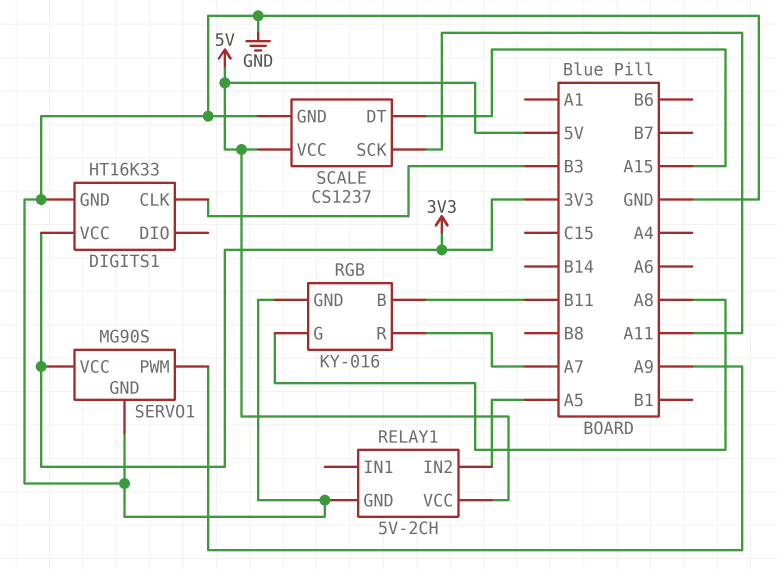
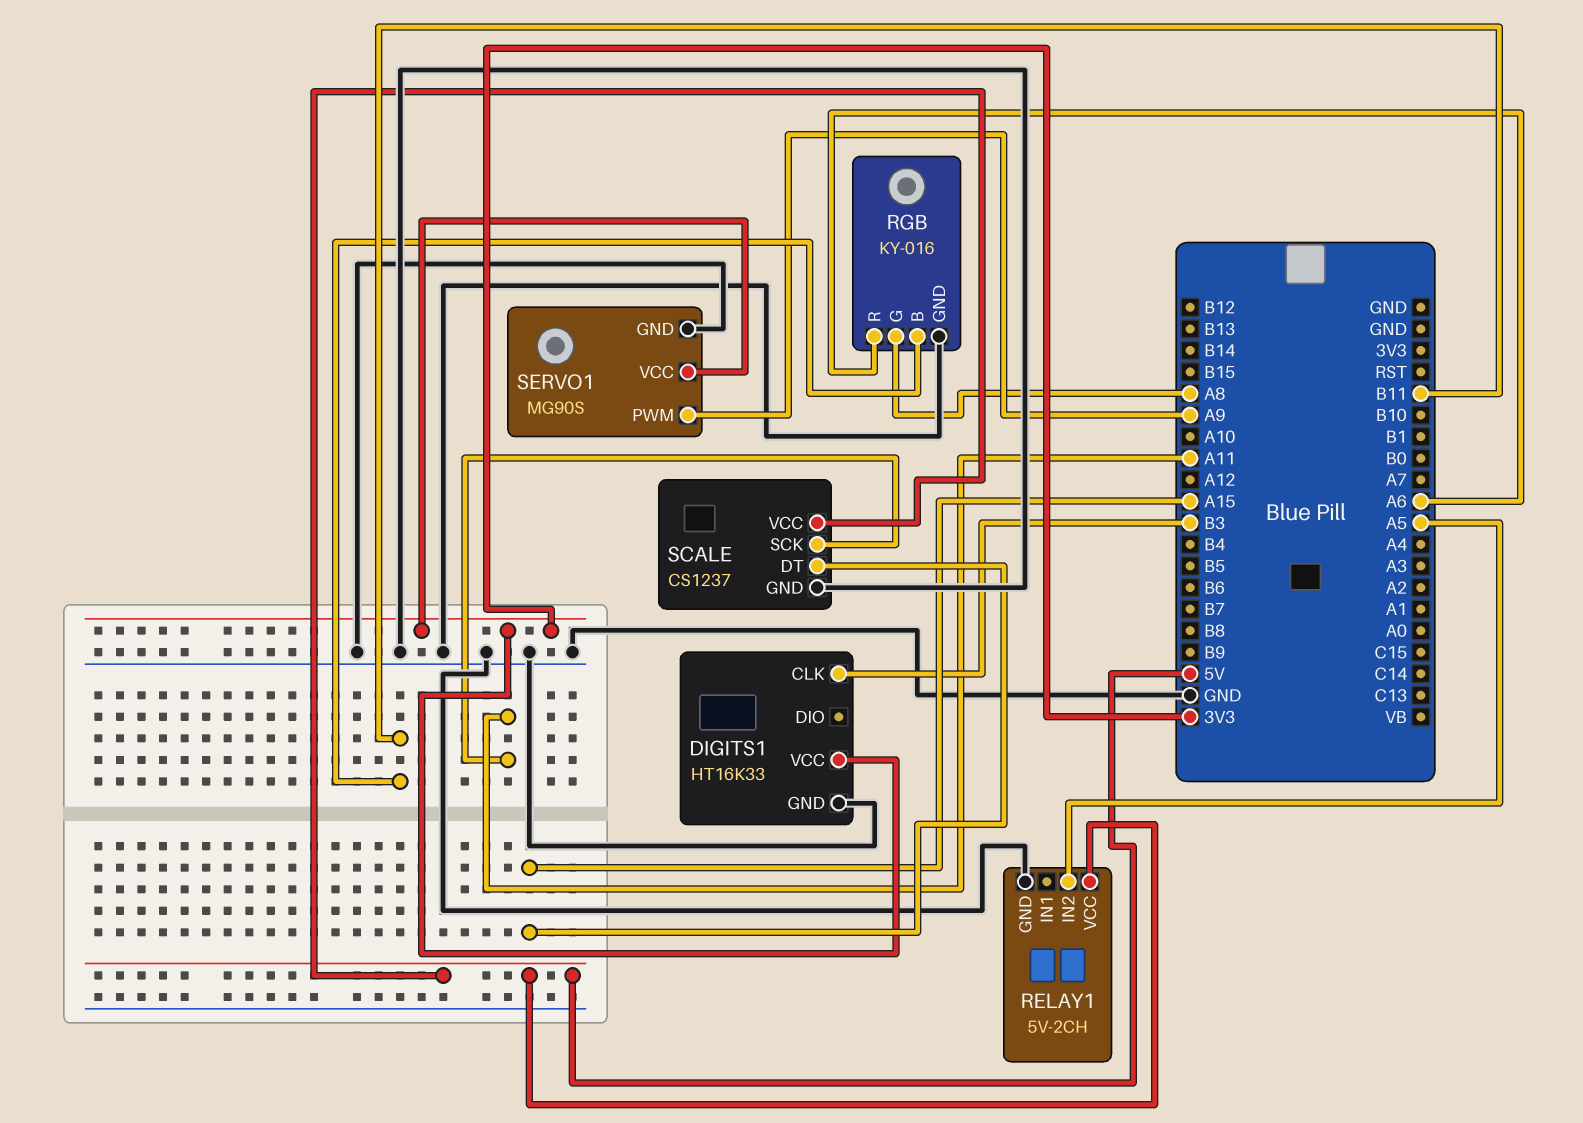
RGB pin R: A7 -> A6

